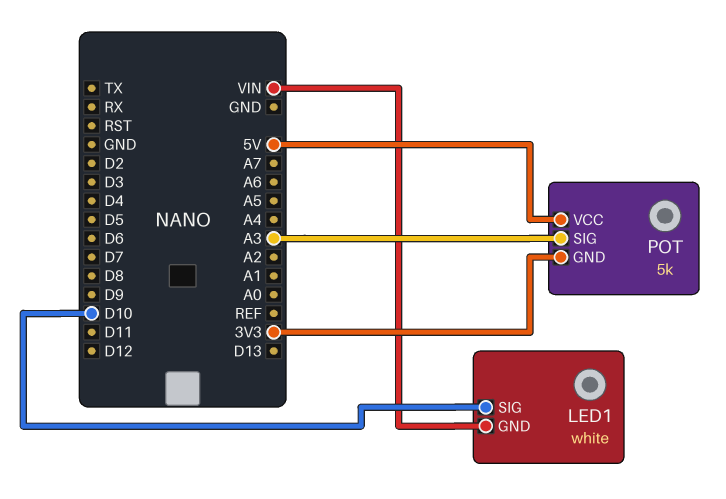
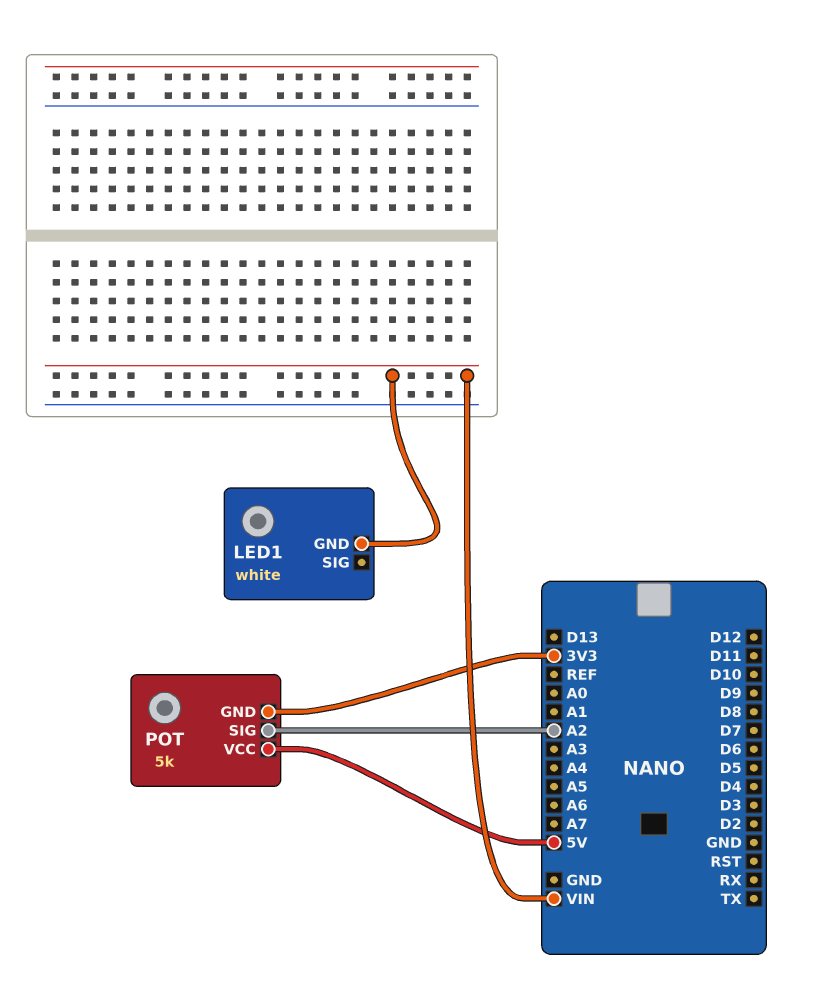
LED1 pin SIG: D10 -> none
POT pin SIG: A3 -> A2

